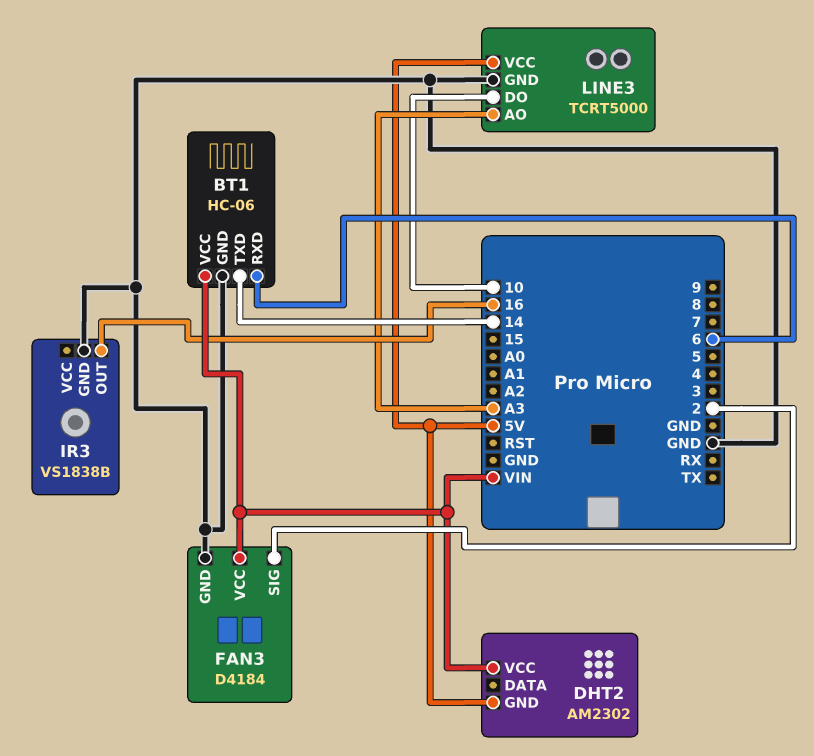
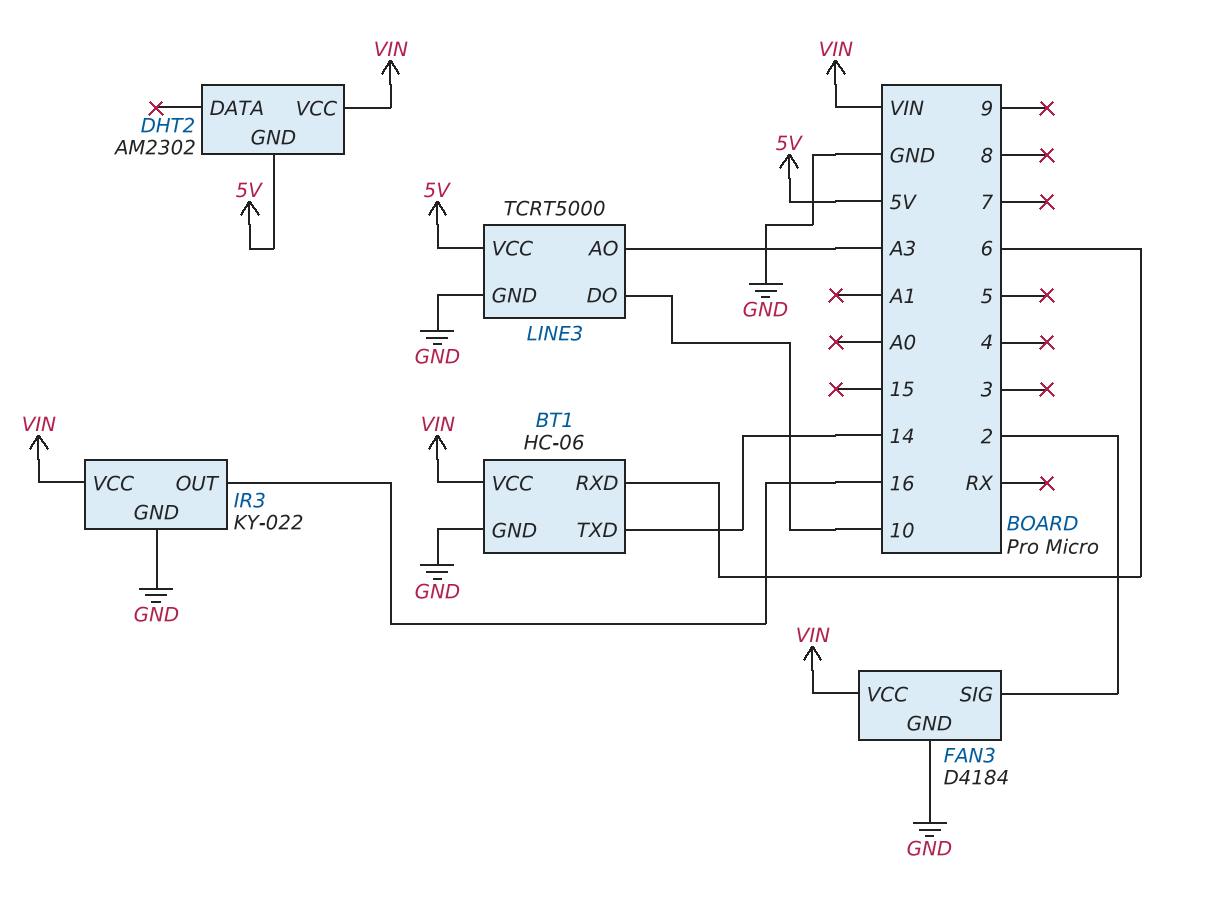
IR3: VS1838B -> KY-022
IR3 pin VCC: none -> VIN

